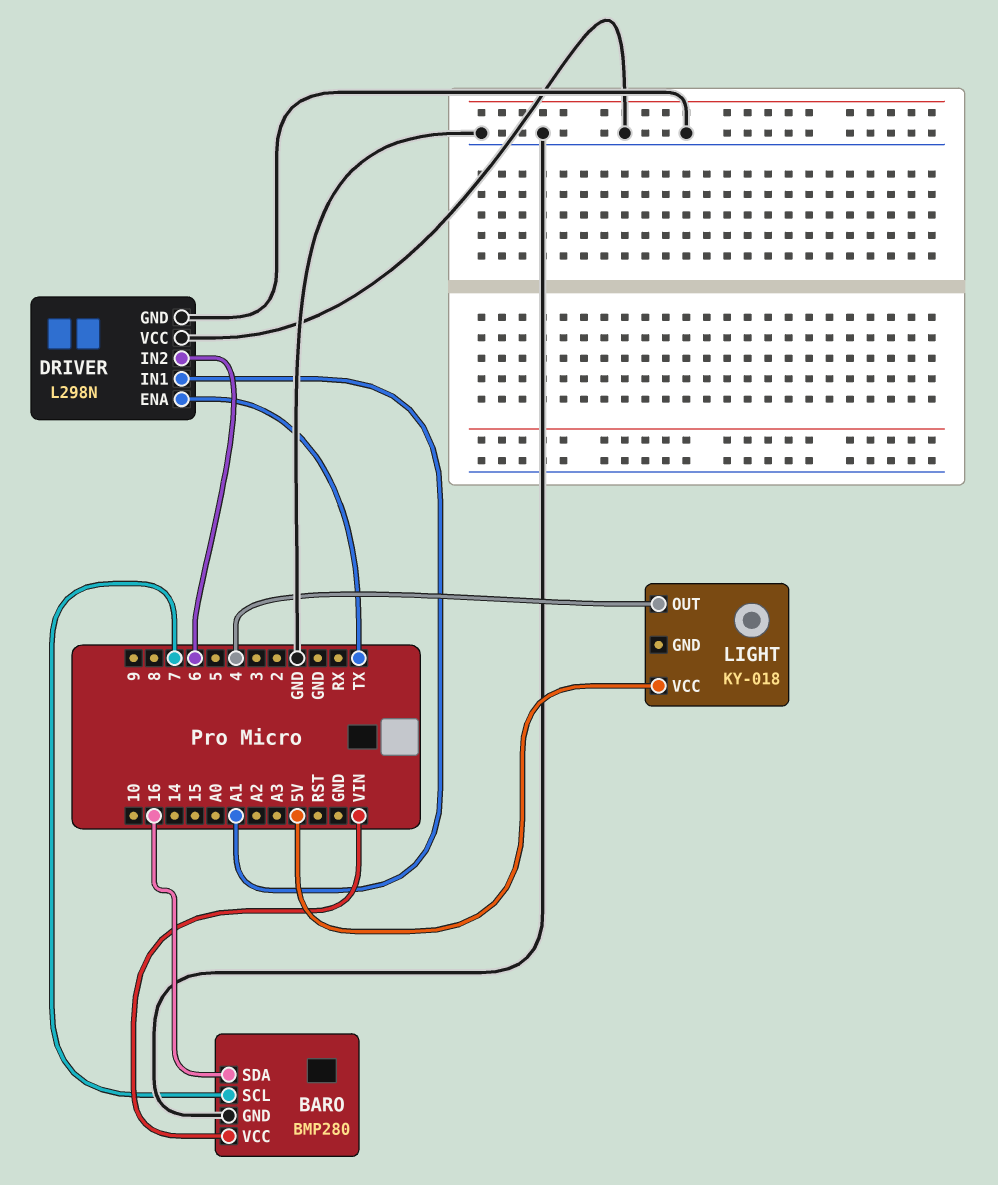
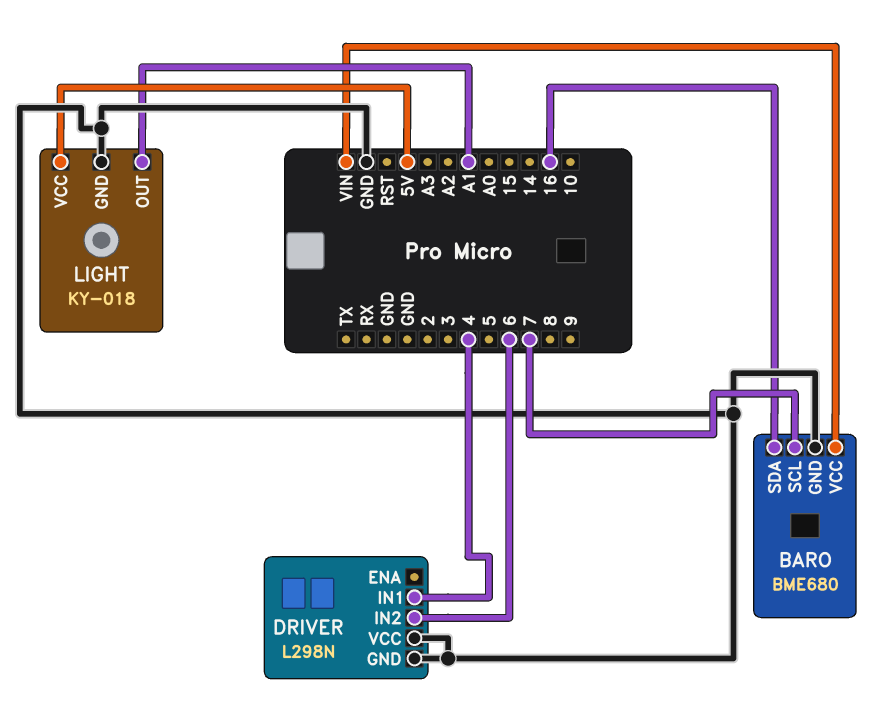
BARO: BMP280 -> BME680
DRIVER pin ENA: TX -> none
DRIVER pin IN1: A1 -> 4
LIGHT pin GND: none -> GND
LIGHT pin OUT: 4 -> A1

